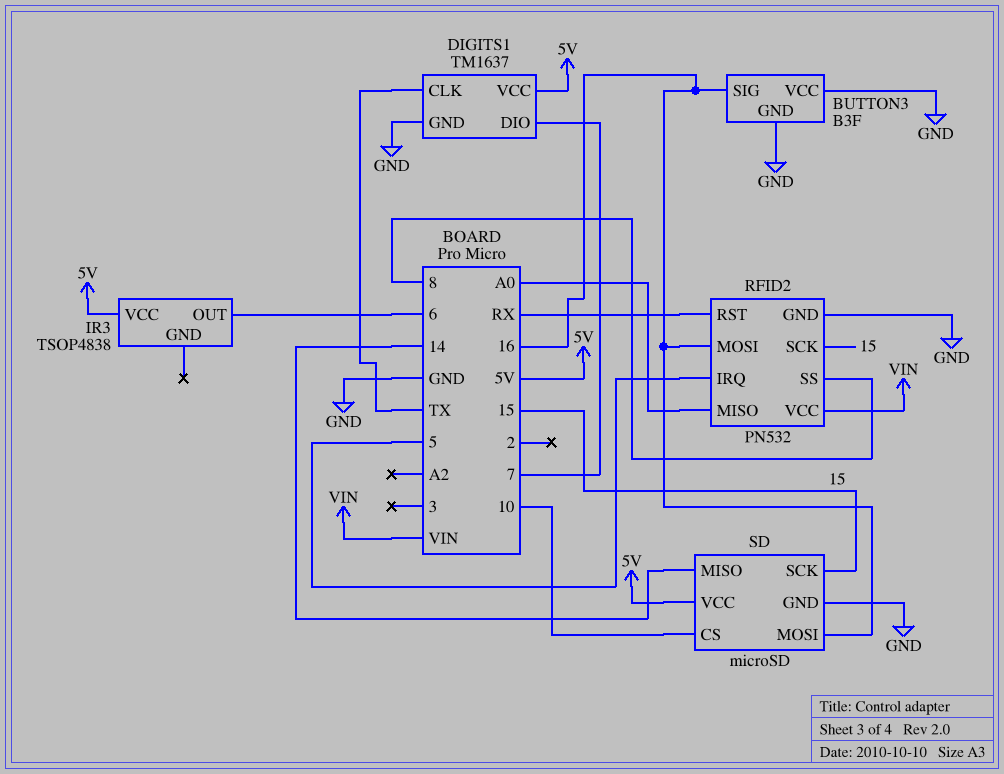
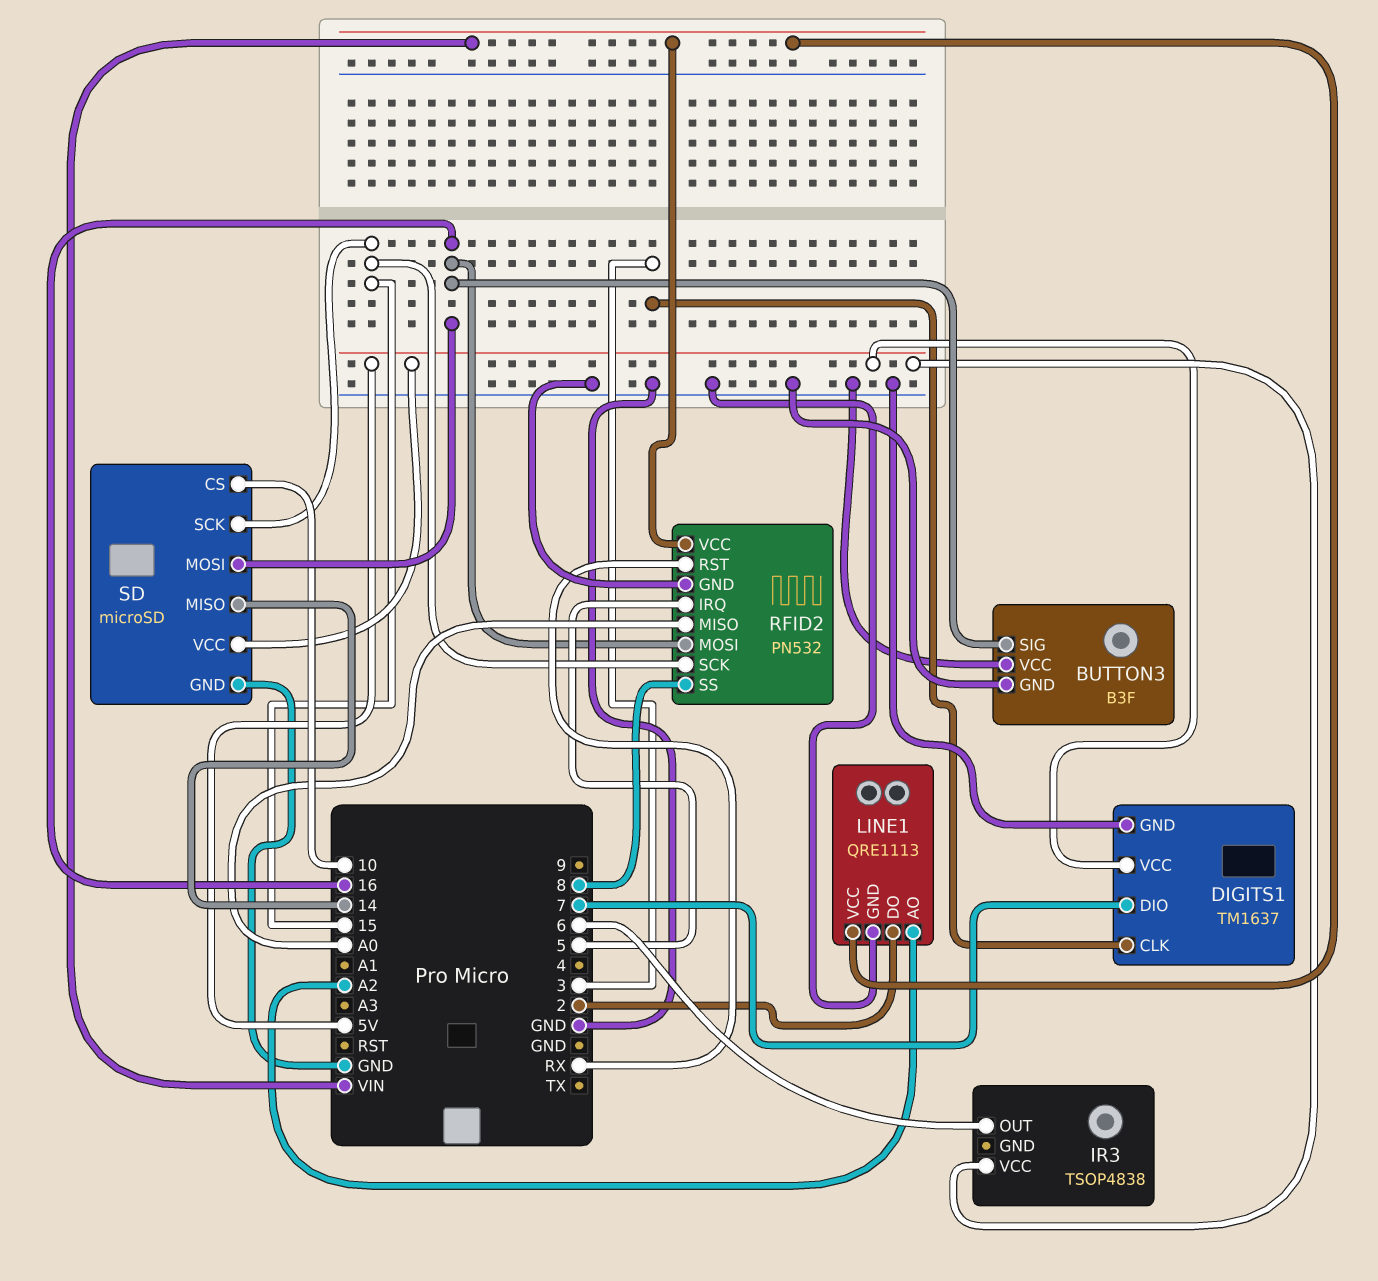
DIGITS1 pin CLK: TX -> 3
LINE1: none -> QRE1113
LINE1 pin AO: none -> A2
LINE1 pin DO: none -> 2
LINE1 pin GND: none -> GND
LINE1 pin VCC: none -> VIN

